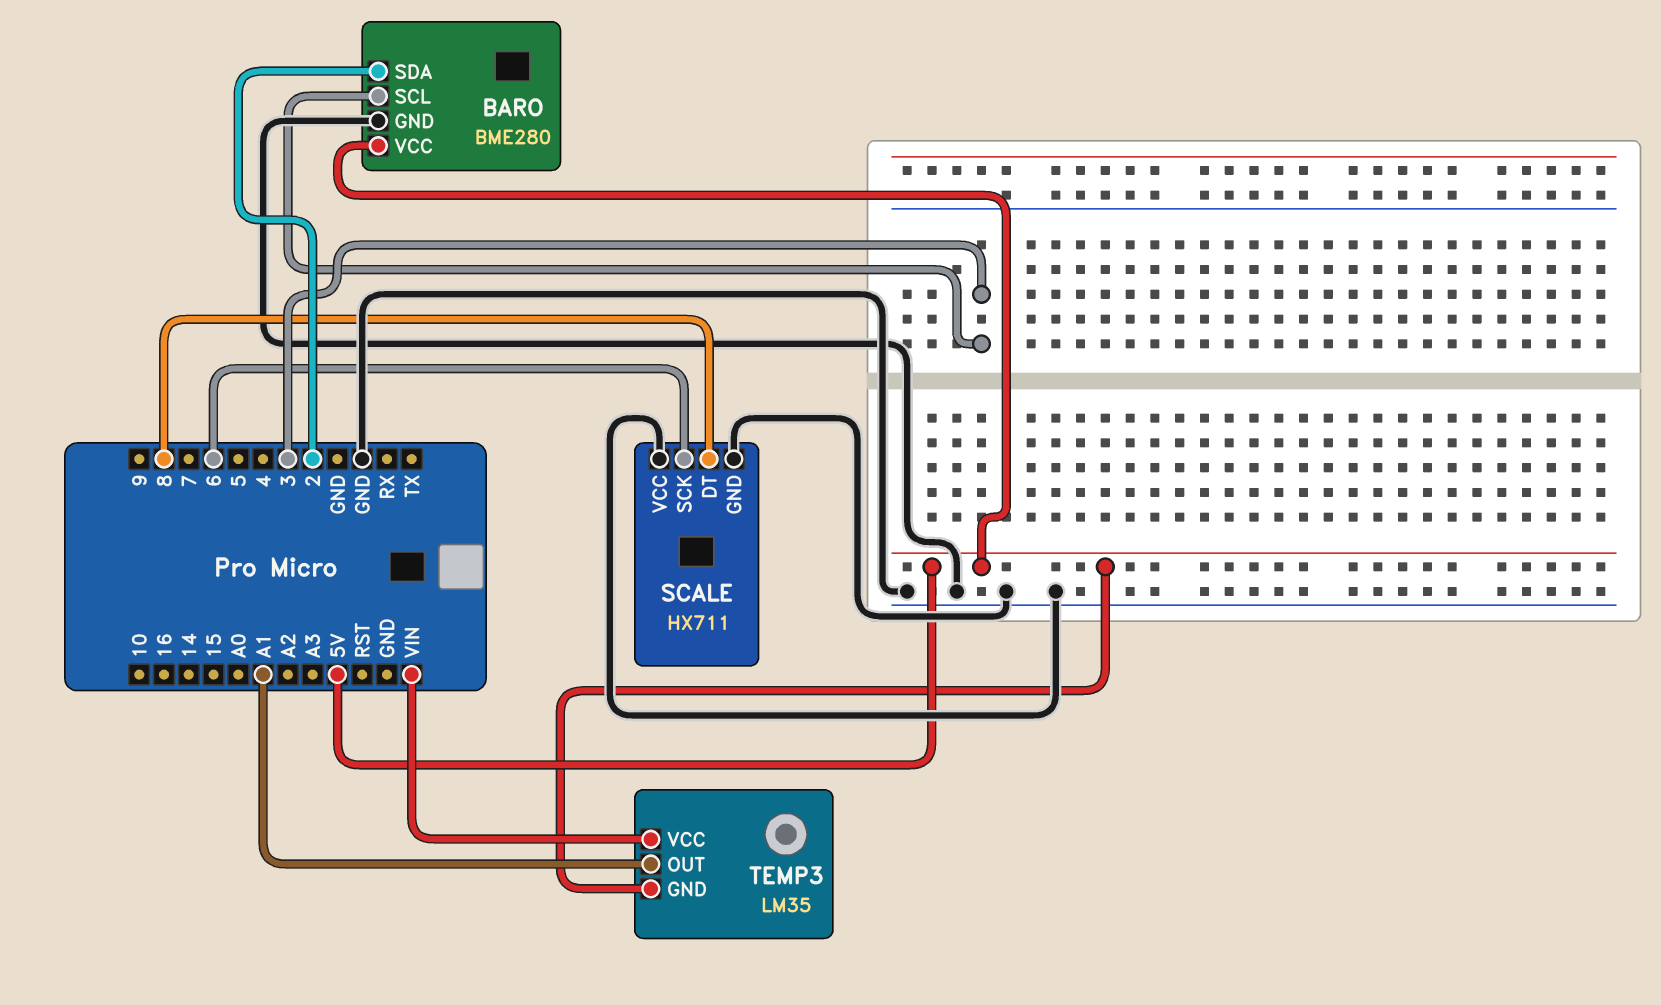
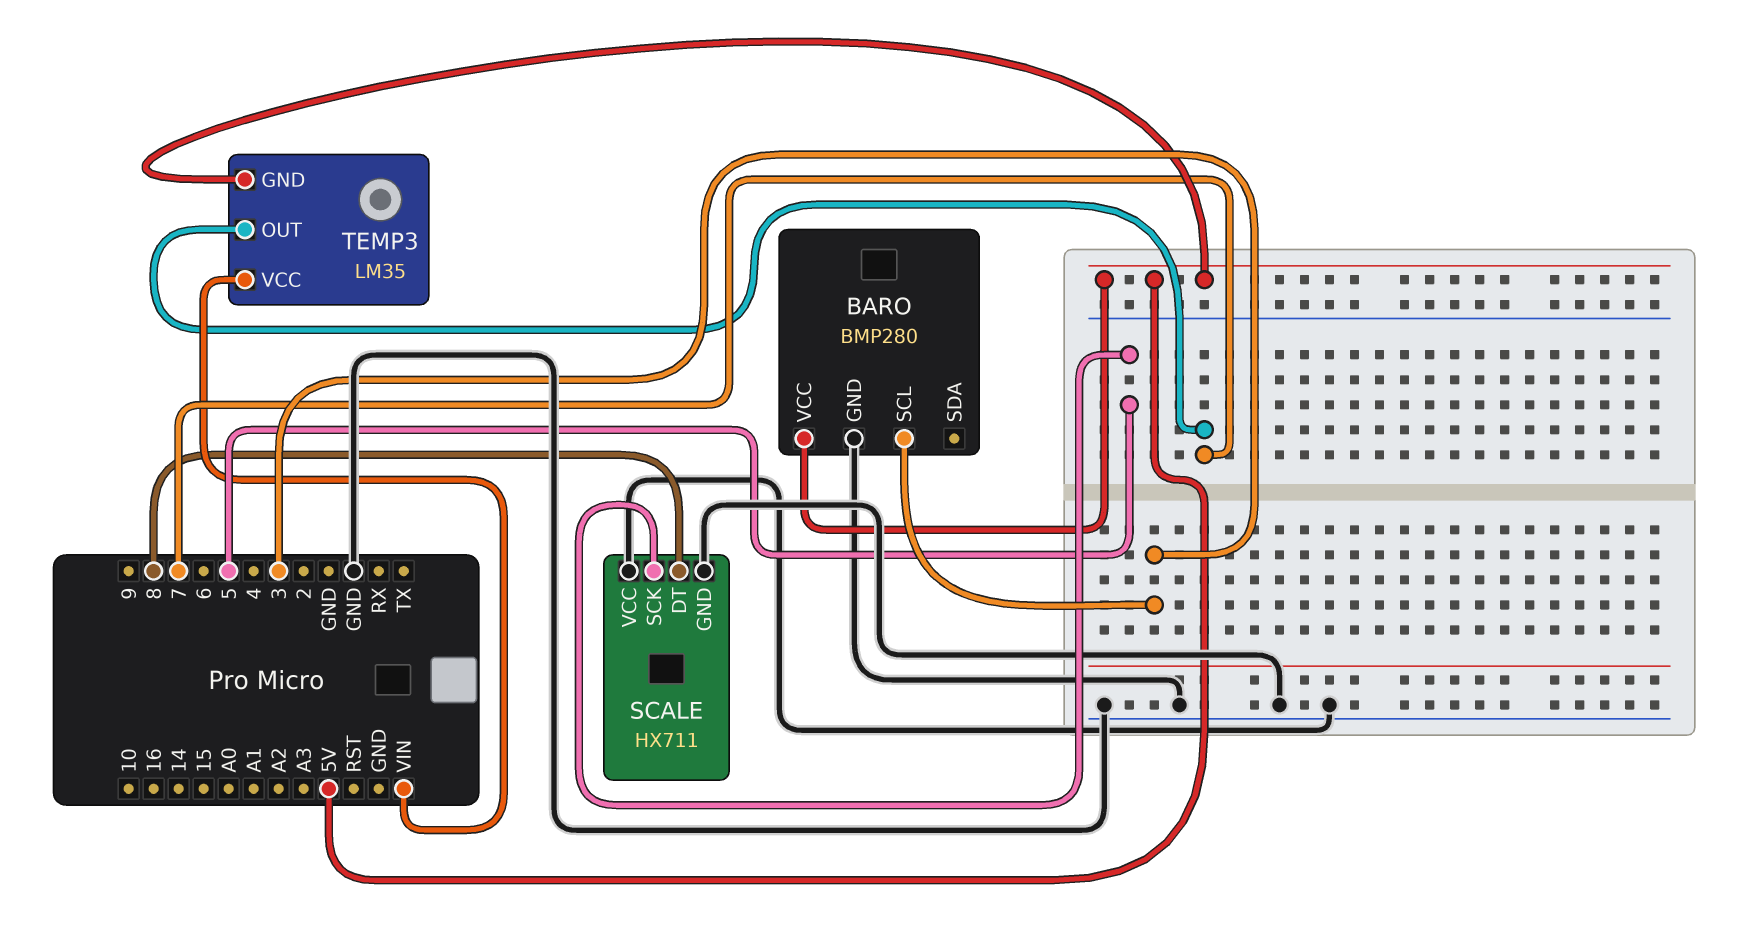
BARO: BME280 -> BMP280
BARO pin SDA: 2 -> none
SCALE pin SCK: 6 -> 5
TEMP3 pin OUT: A1 -> 7

